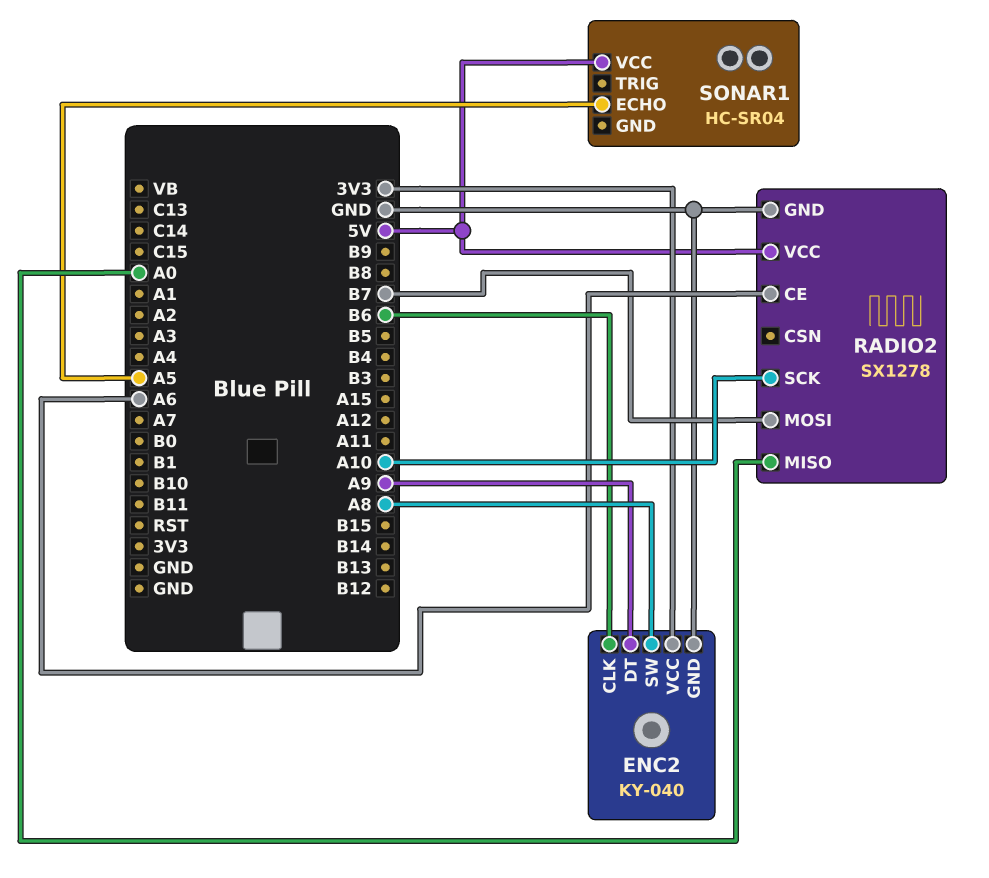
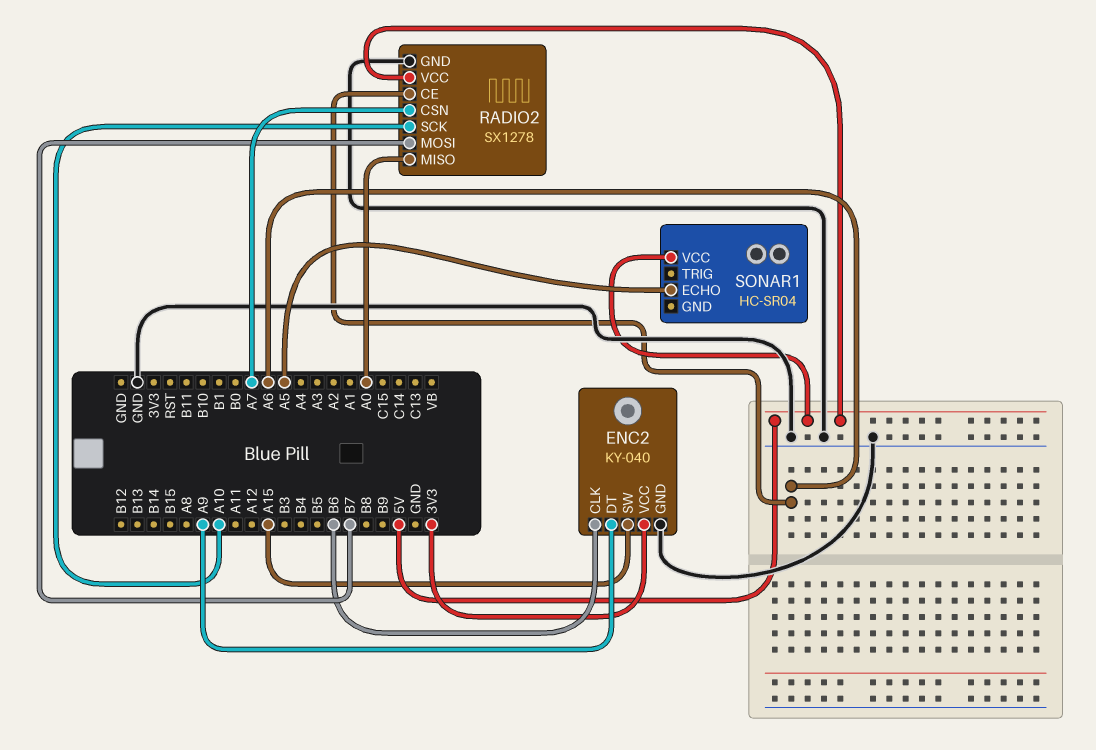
ENC2 pin SW: A8 -> A15
RADIO2 pin CSN: none -> A7

